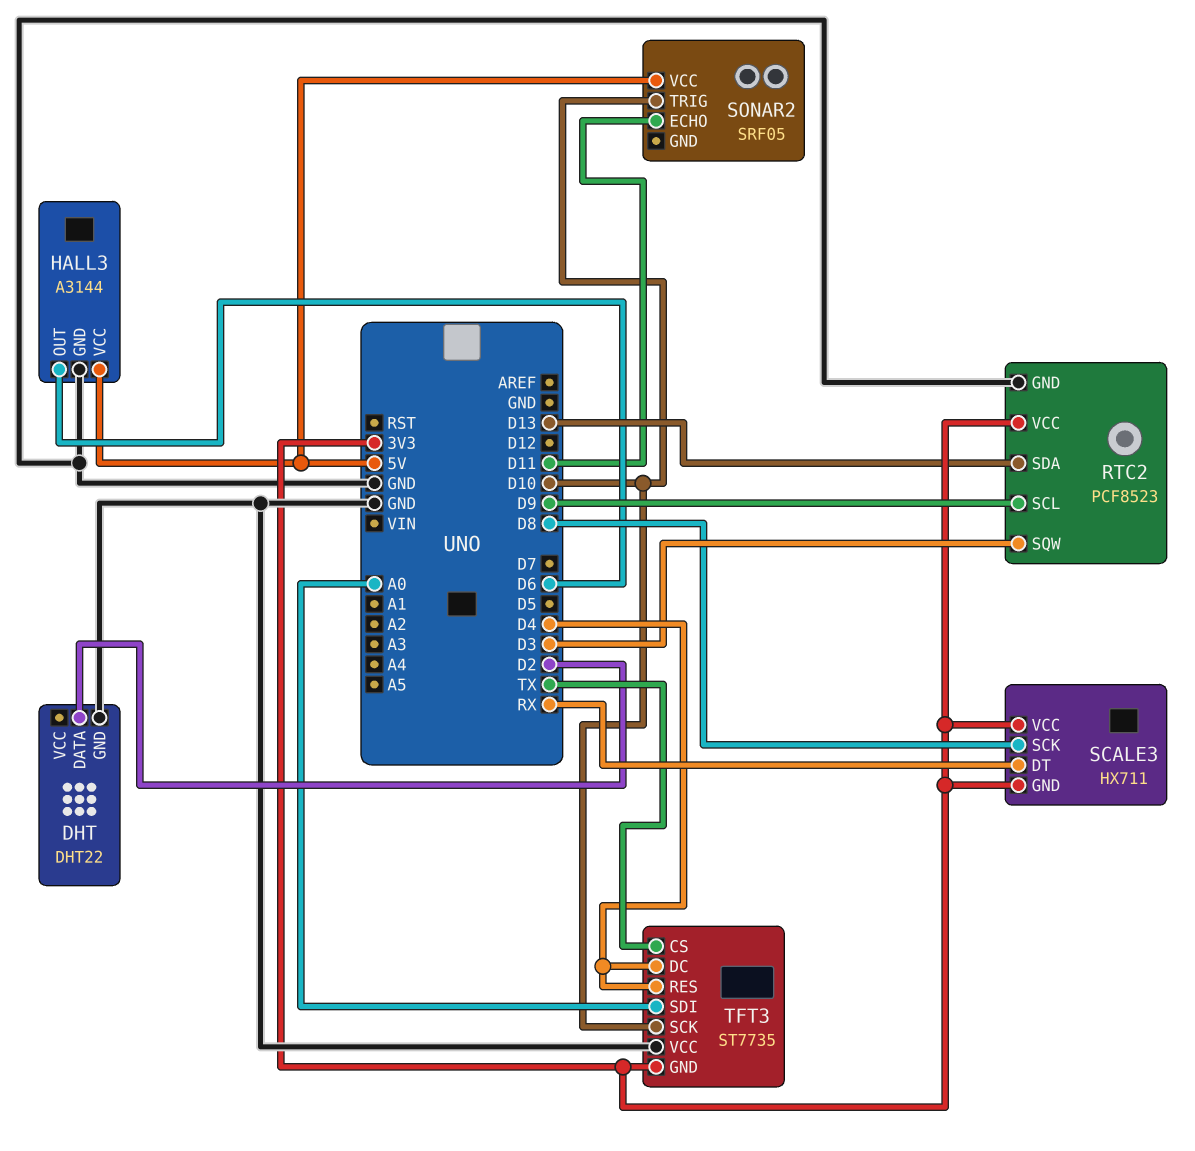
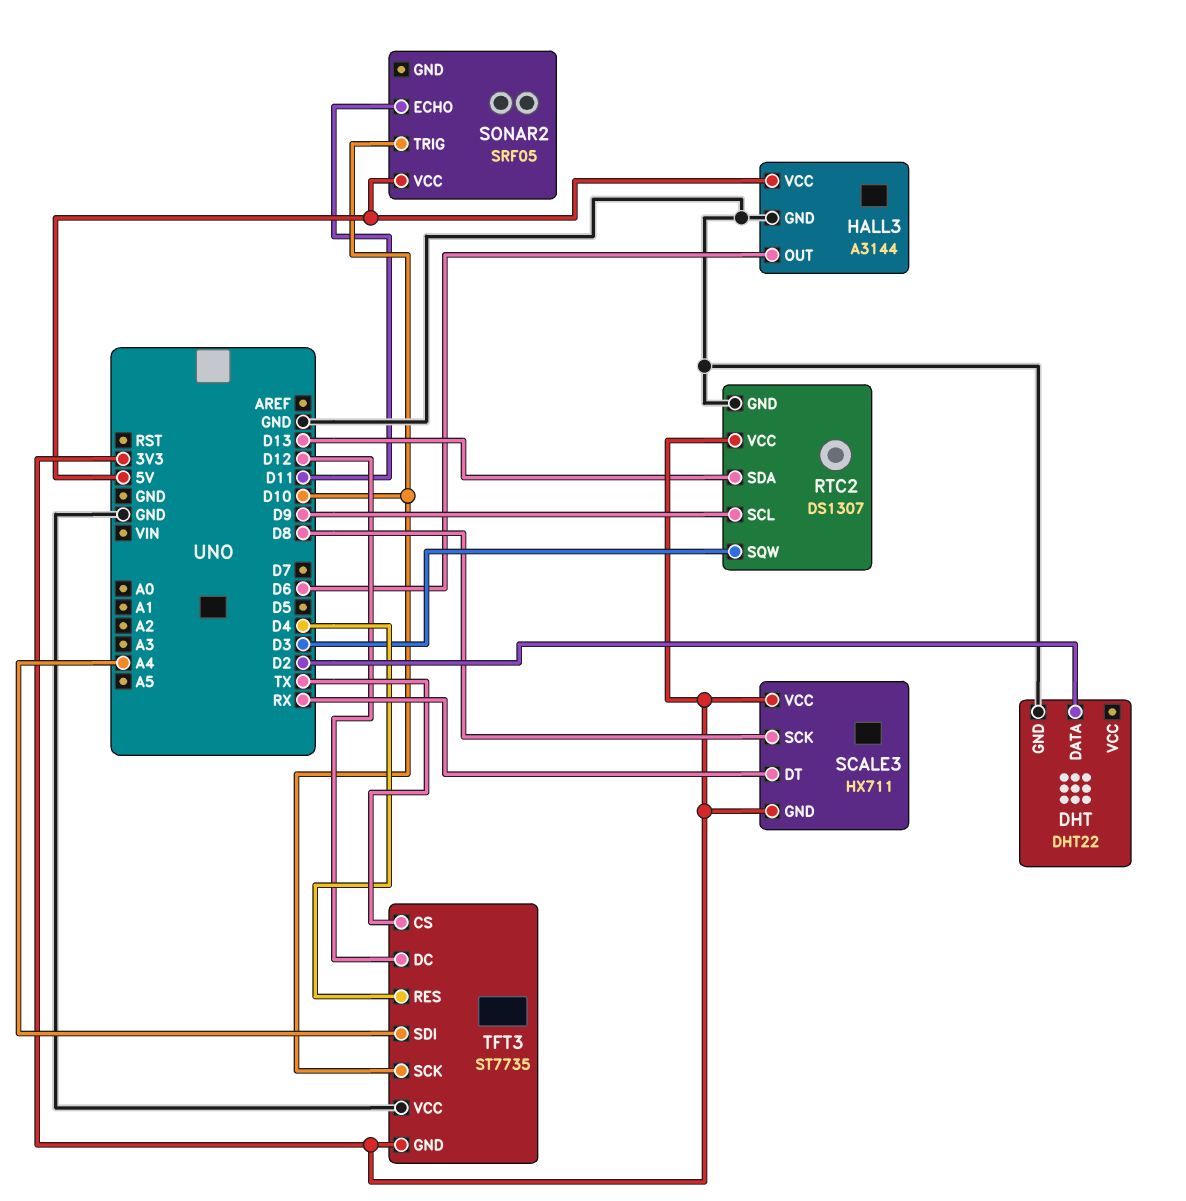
RTC2: PCF8523 -> DS1307
TFT3 pin DC: D4 -> D12
TFT3 pin SDI: A0 -> A4

